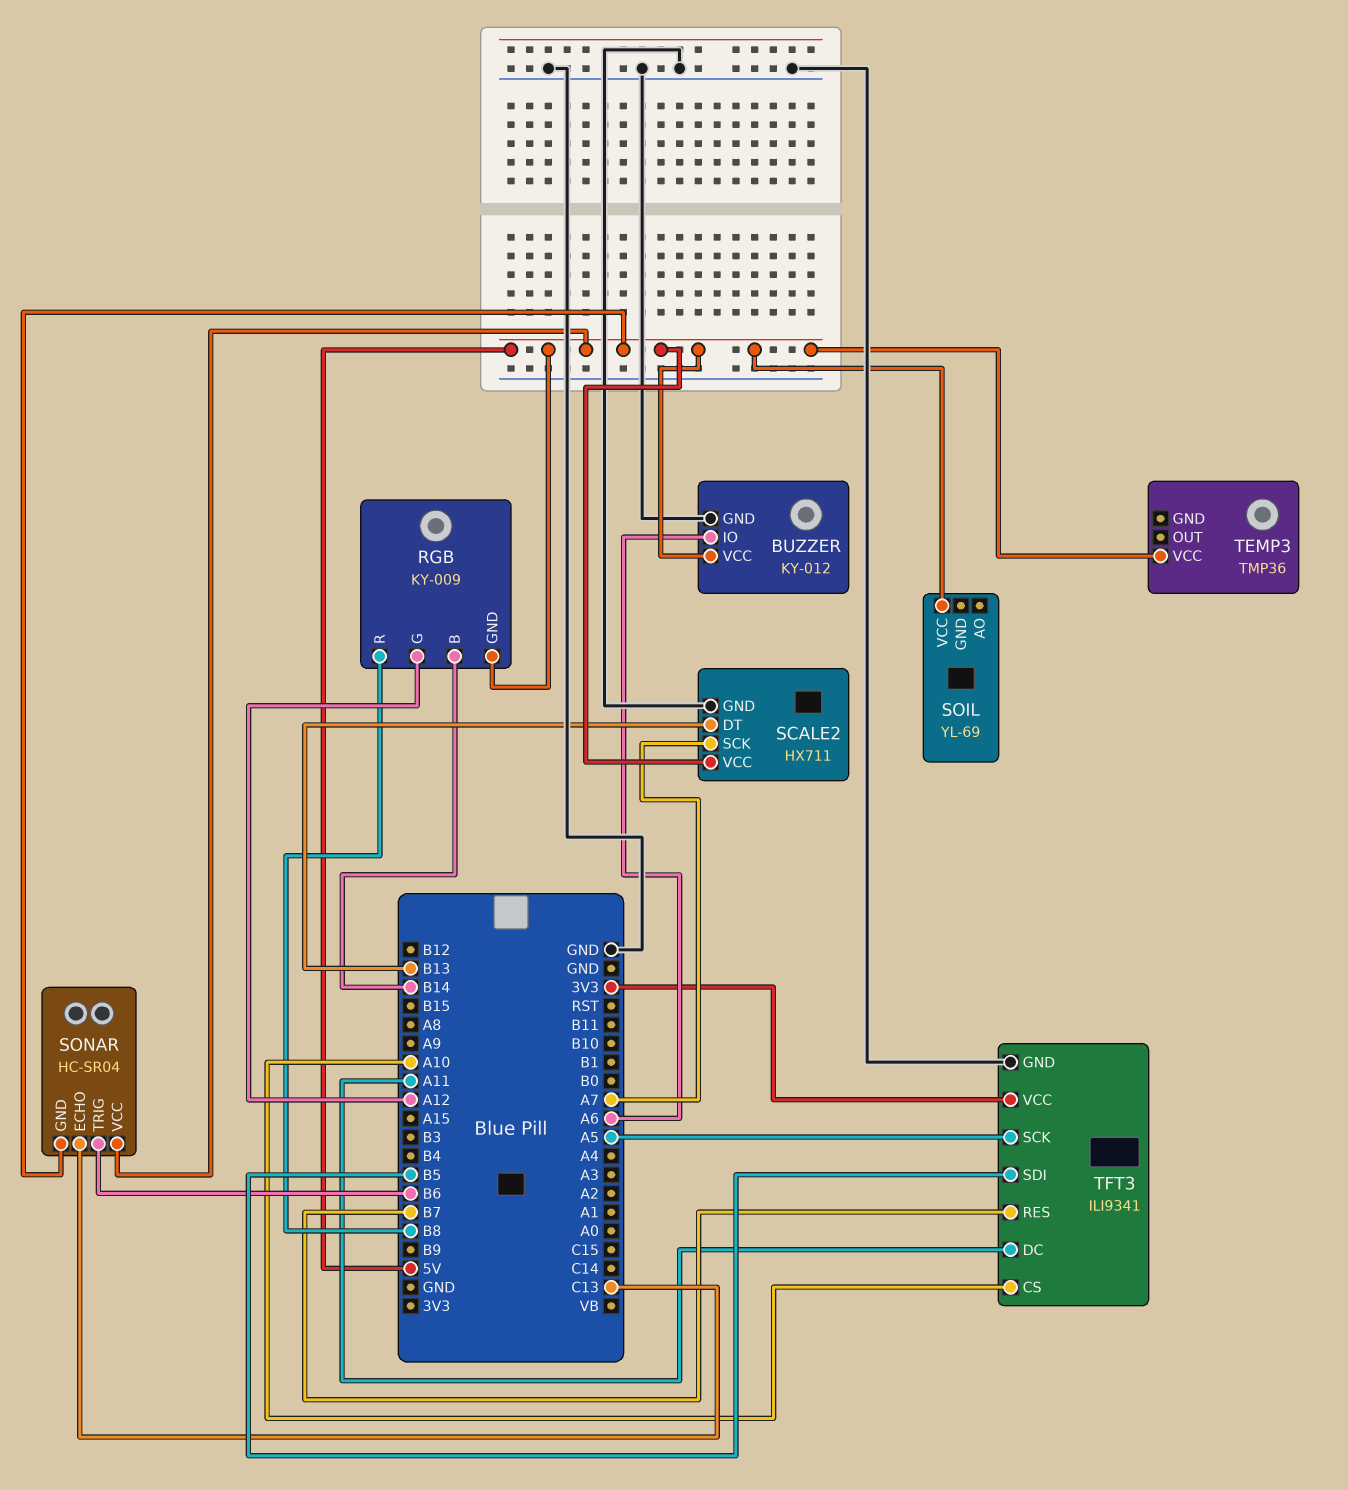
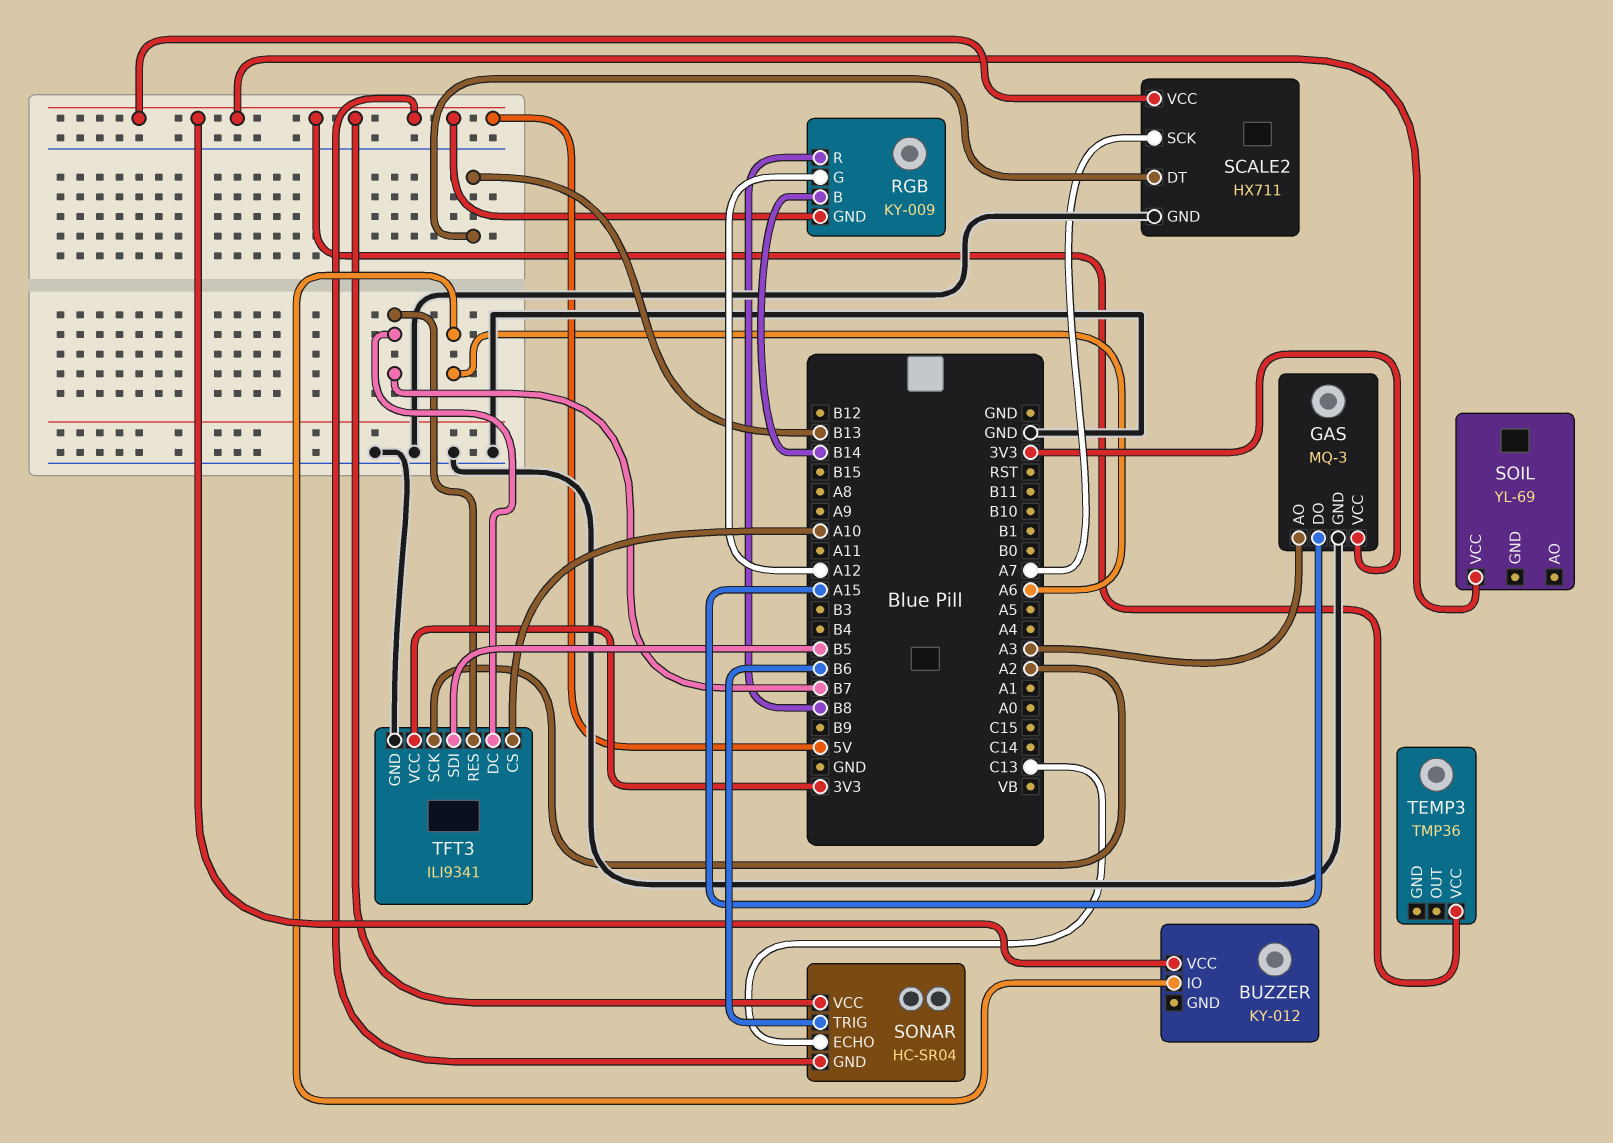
BUZZER pin GND: GND -> none
GAS: none -> MQ-3
GAS pin AO: none -> A3
GAS pin DO: none -> A15
GAS pin GND: none -> GND
GAS pin VCC: none -> 3V3
TFT3 pin DC: A11 -> B7
TFT3 pin SCK: A5 -> A2

